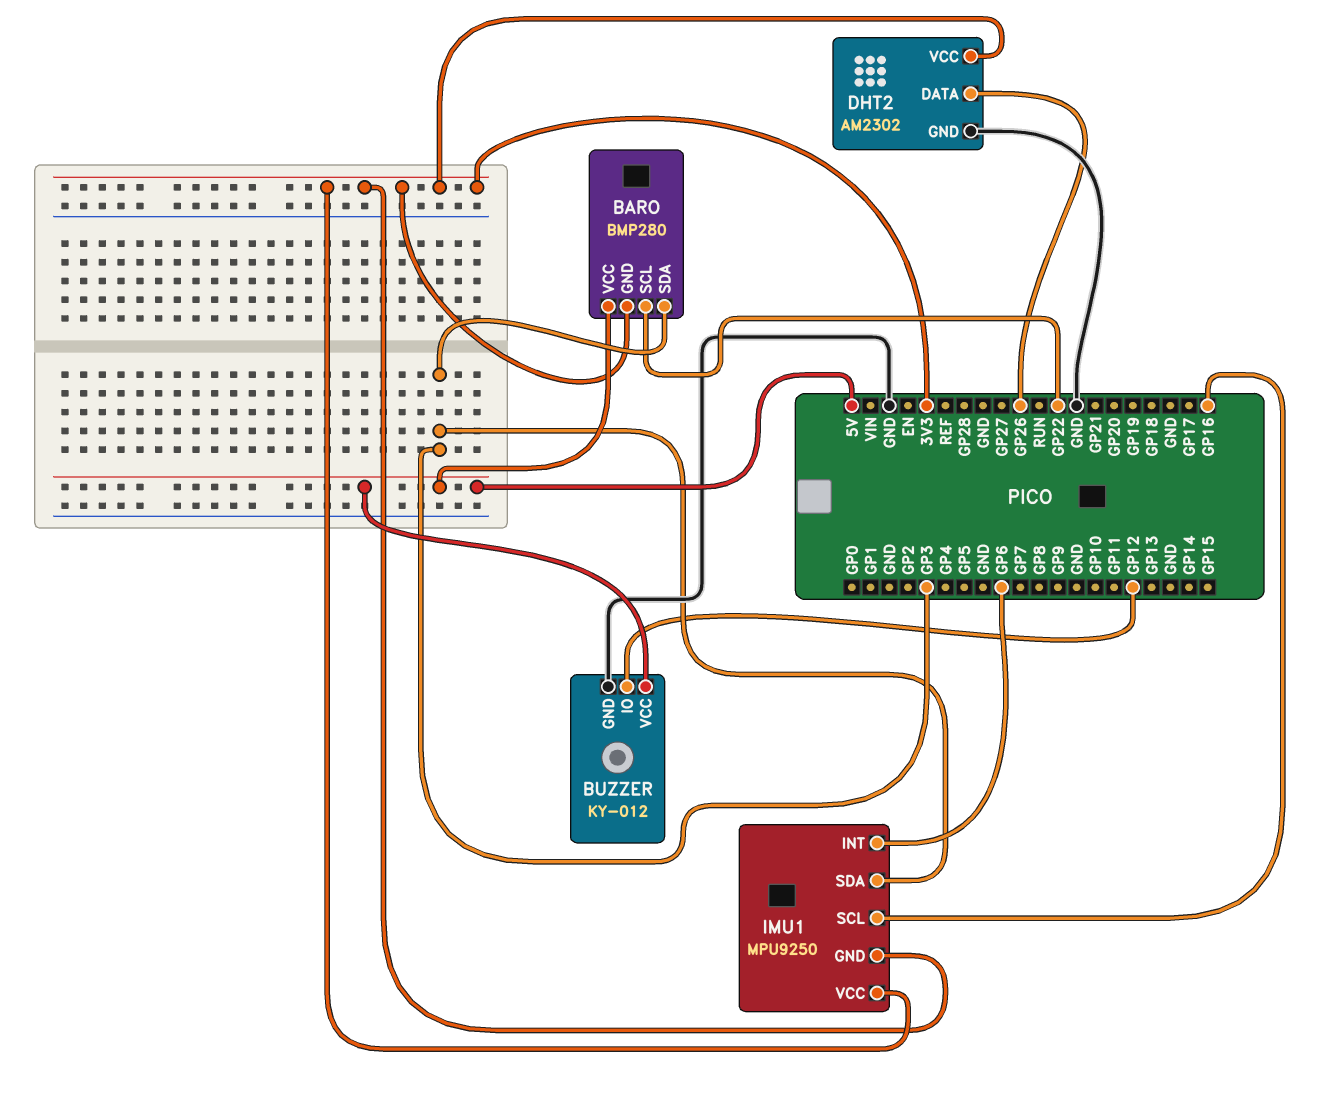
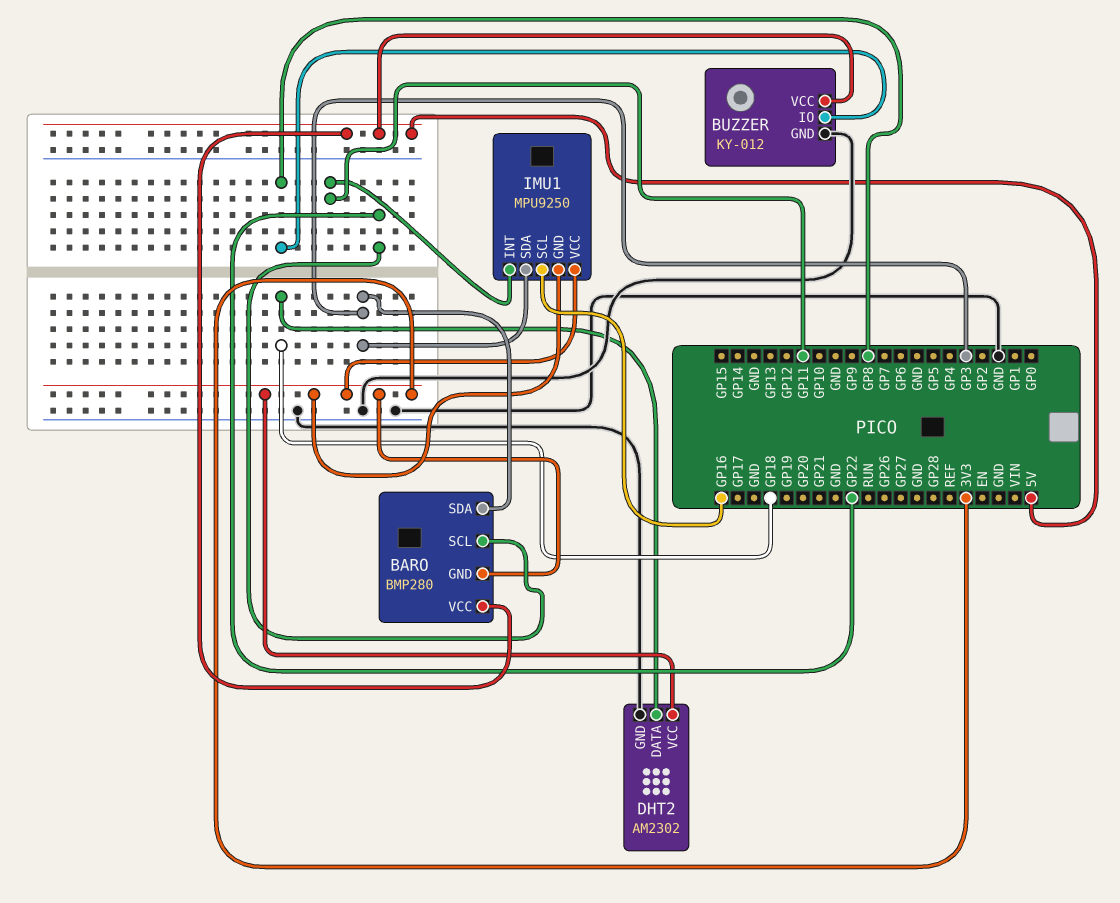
BUZZER pin IO: GP12 -> GP8
DHT2 pin DATA: GP26 -> GP18
IMU1 pin INT: GP6 -> GP11

